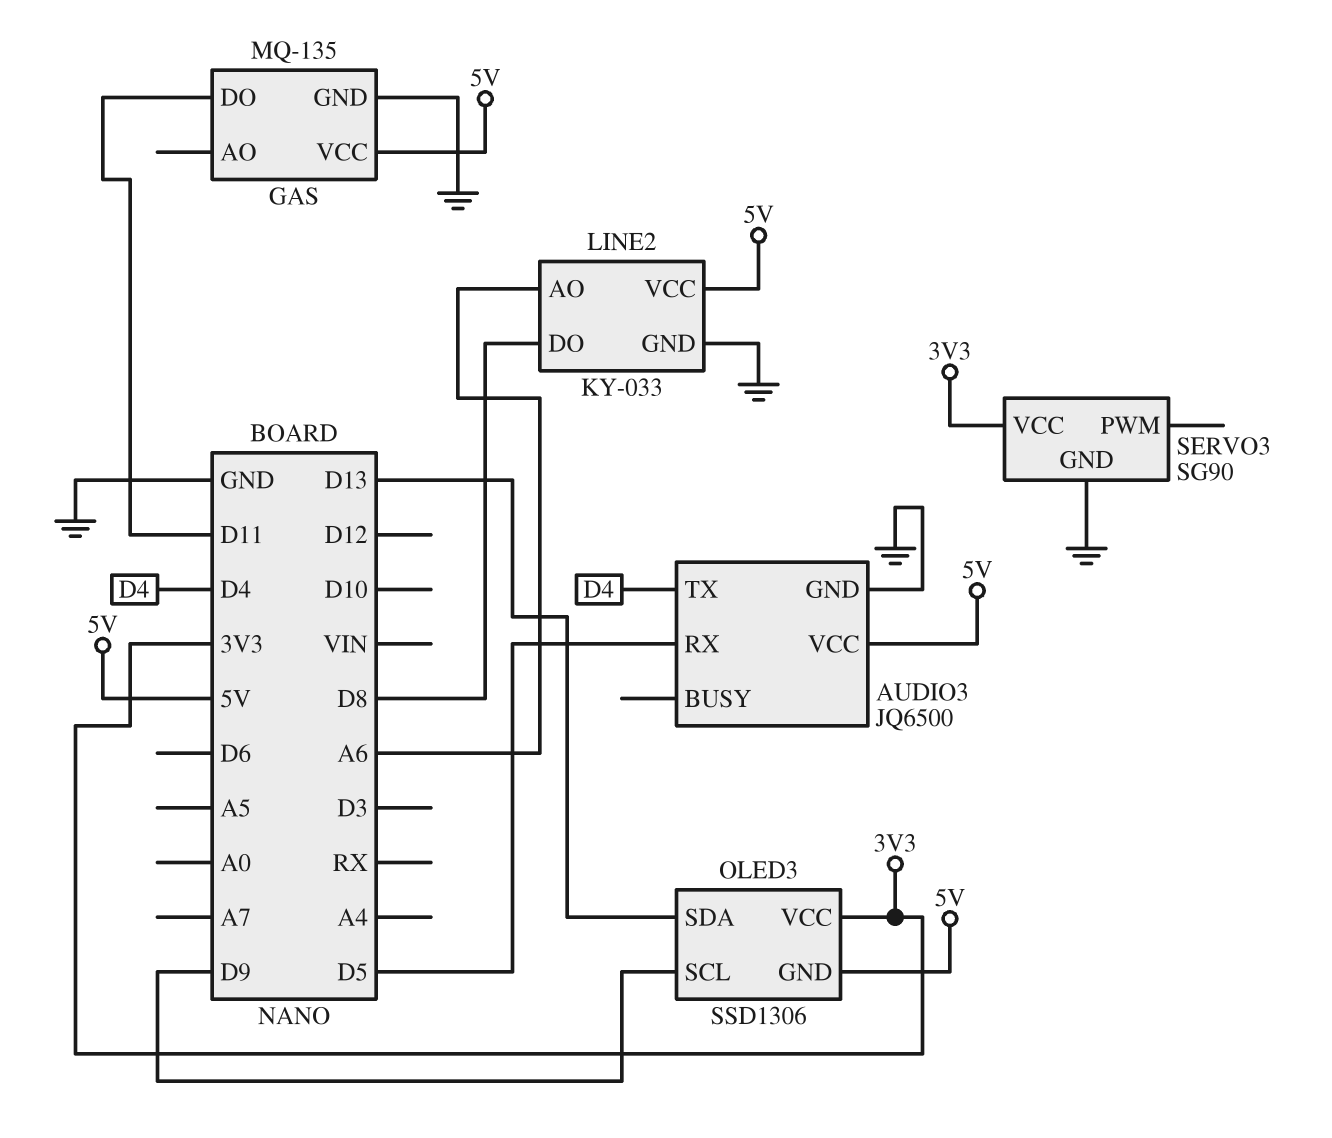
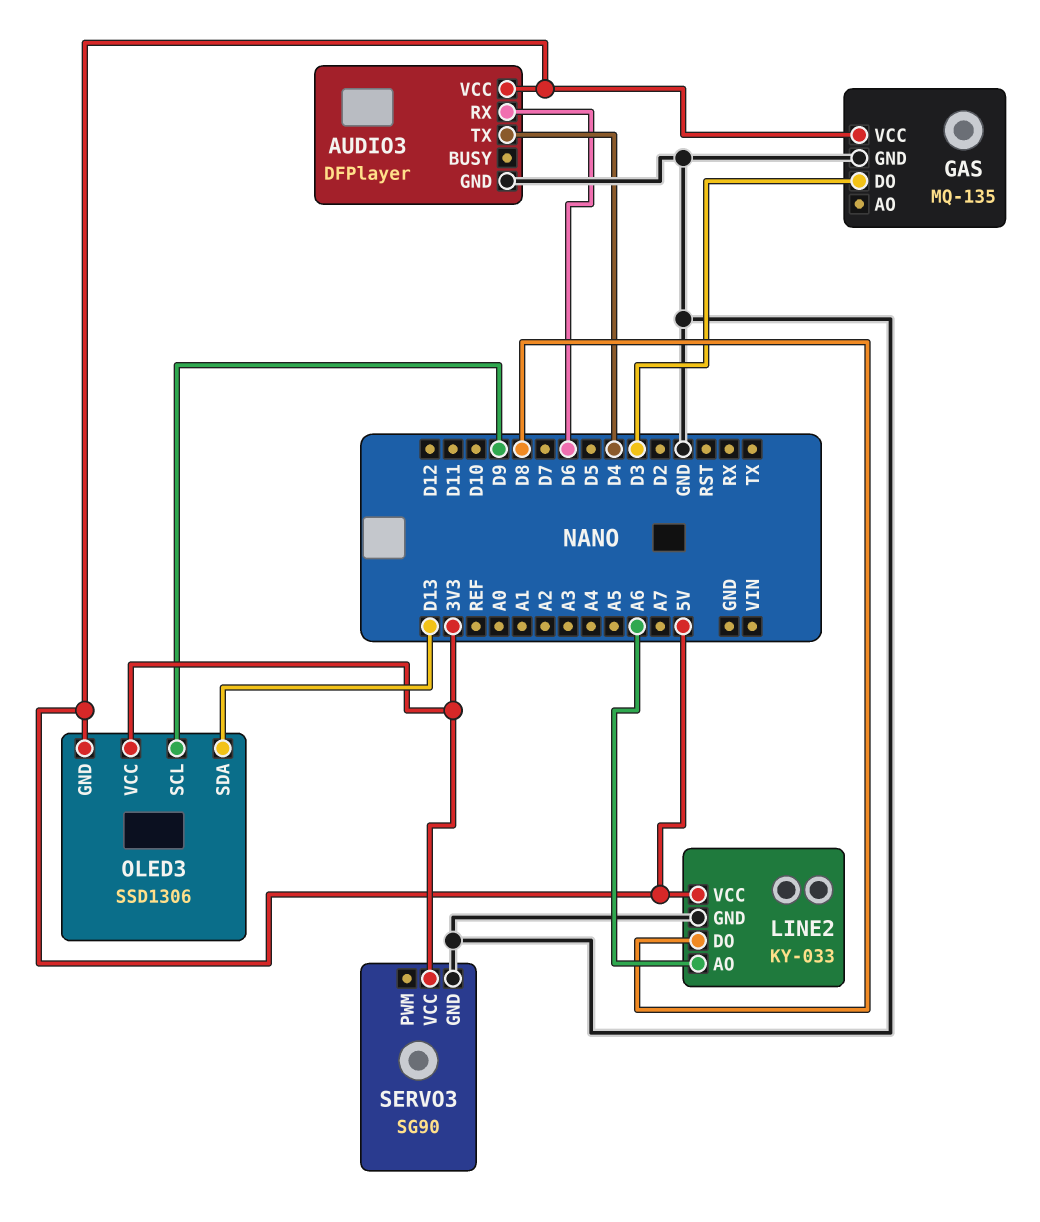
AUDIO3: JQ6500 -> DFPlayer
AUDIO3 pin RX: D5 -> D6
GAS pin DO: D11 -> D3

